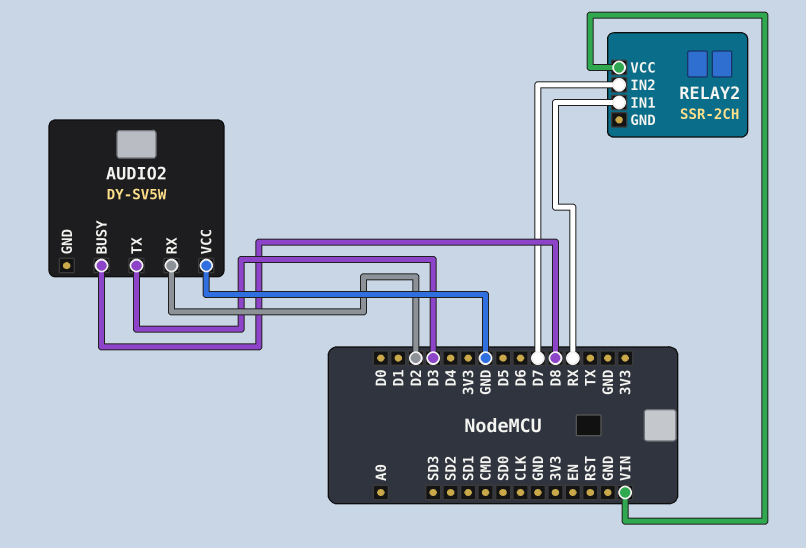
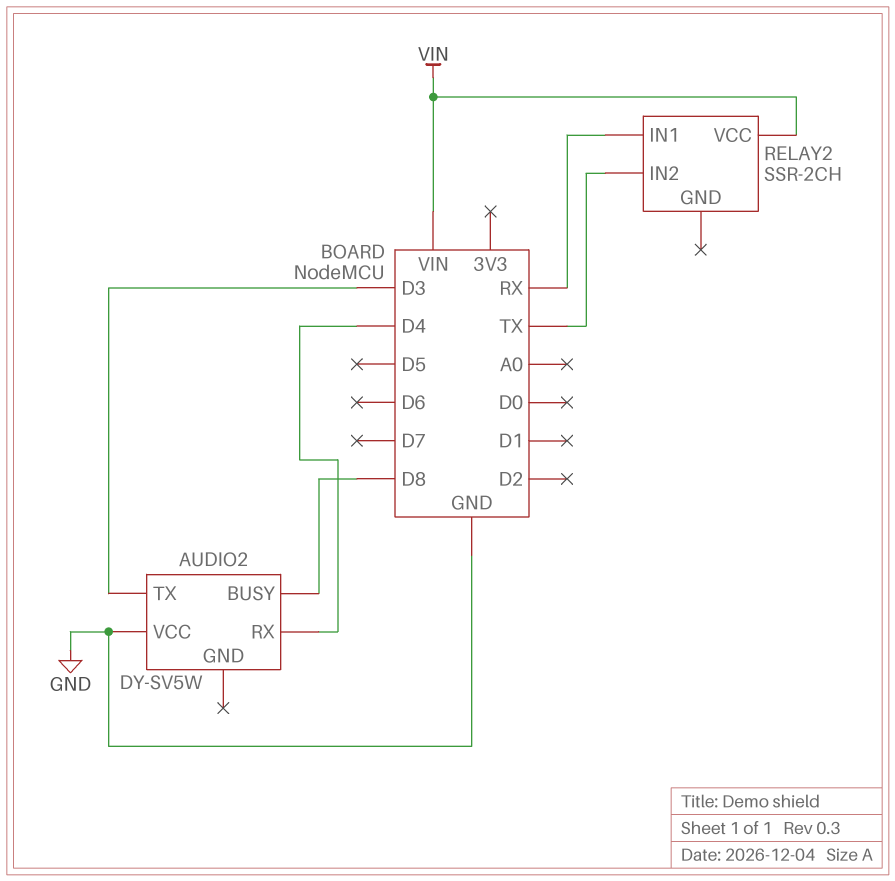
AUDIO2 pin RX: D2 -> D4
RELAY2 pin IN2: D7 -> TX

